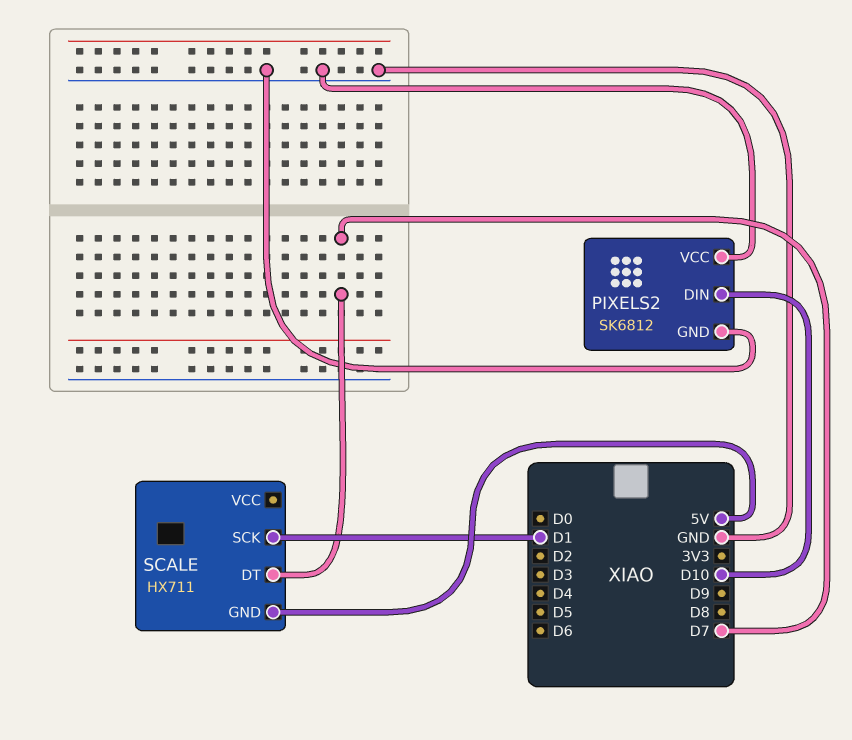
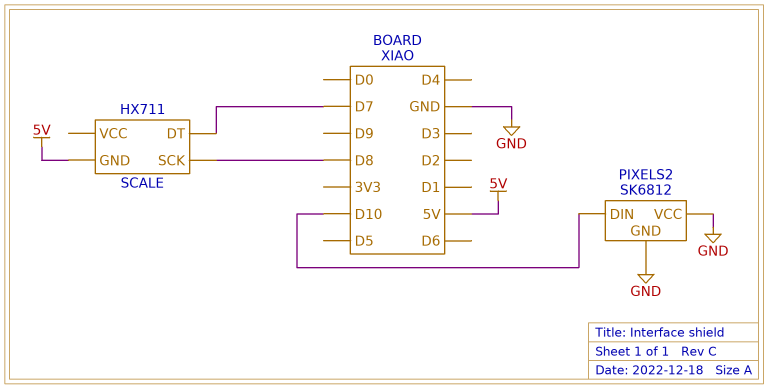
SCALE pin SCK: D1 -> D8

